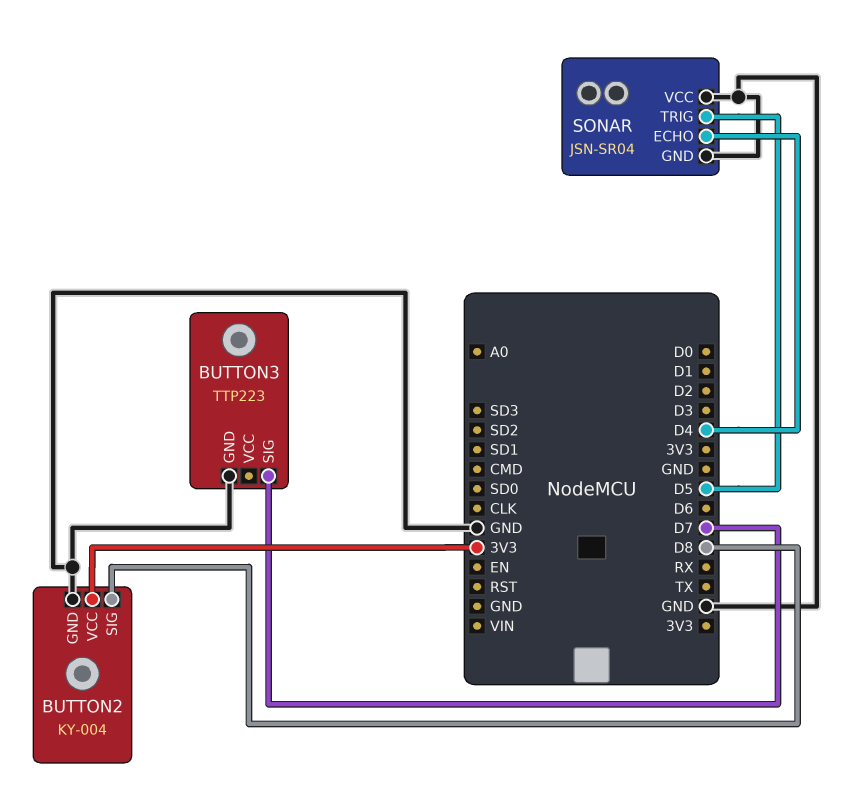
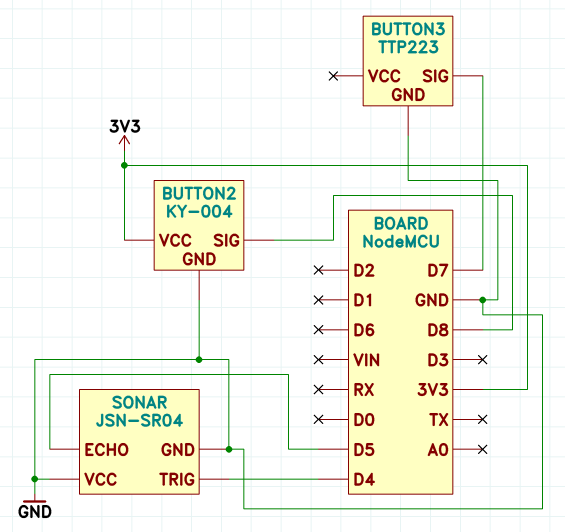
SONAR pin ECHO: D4 -> D5
SONAR pin TRIG: D5 -> D4

